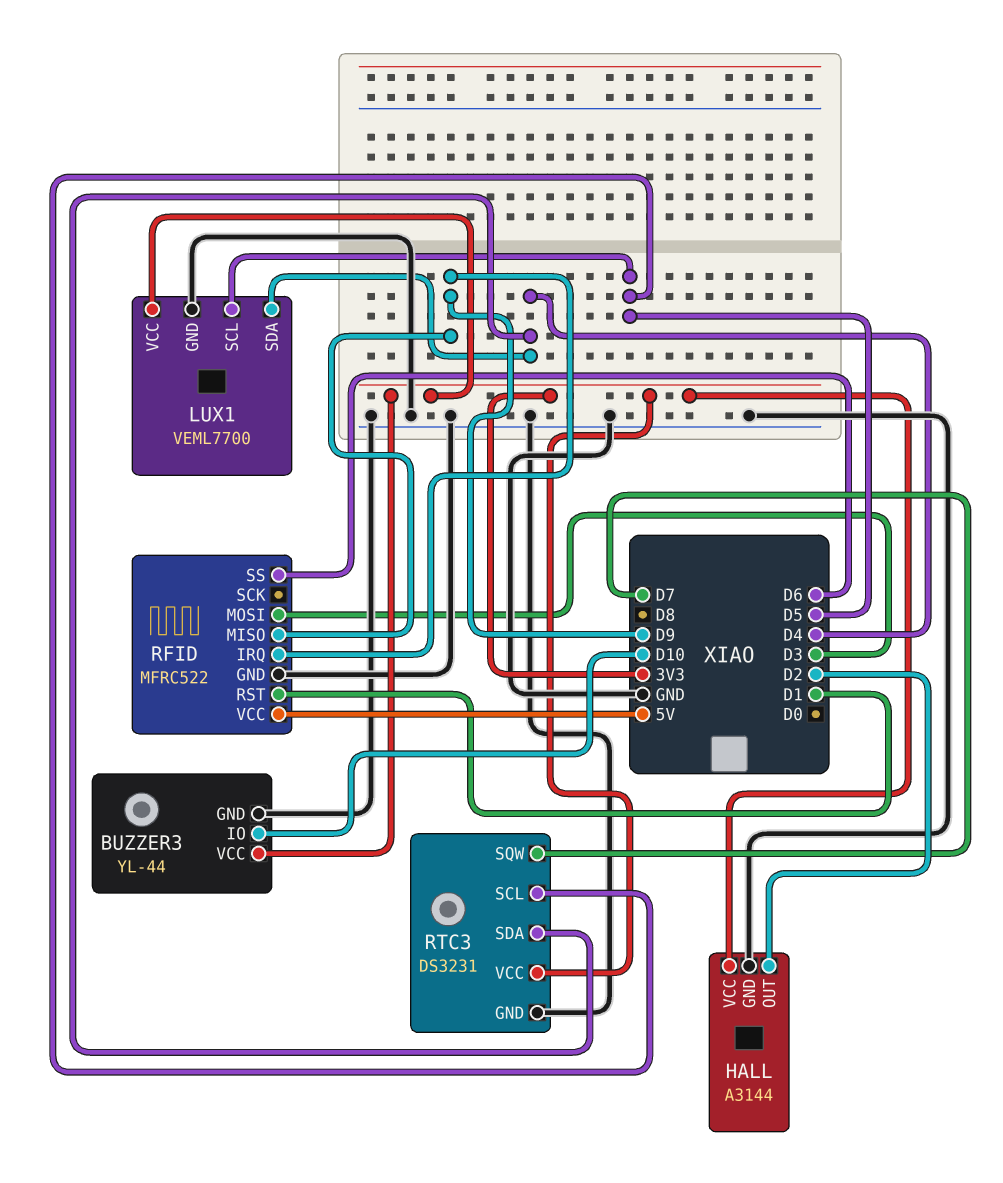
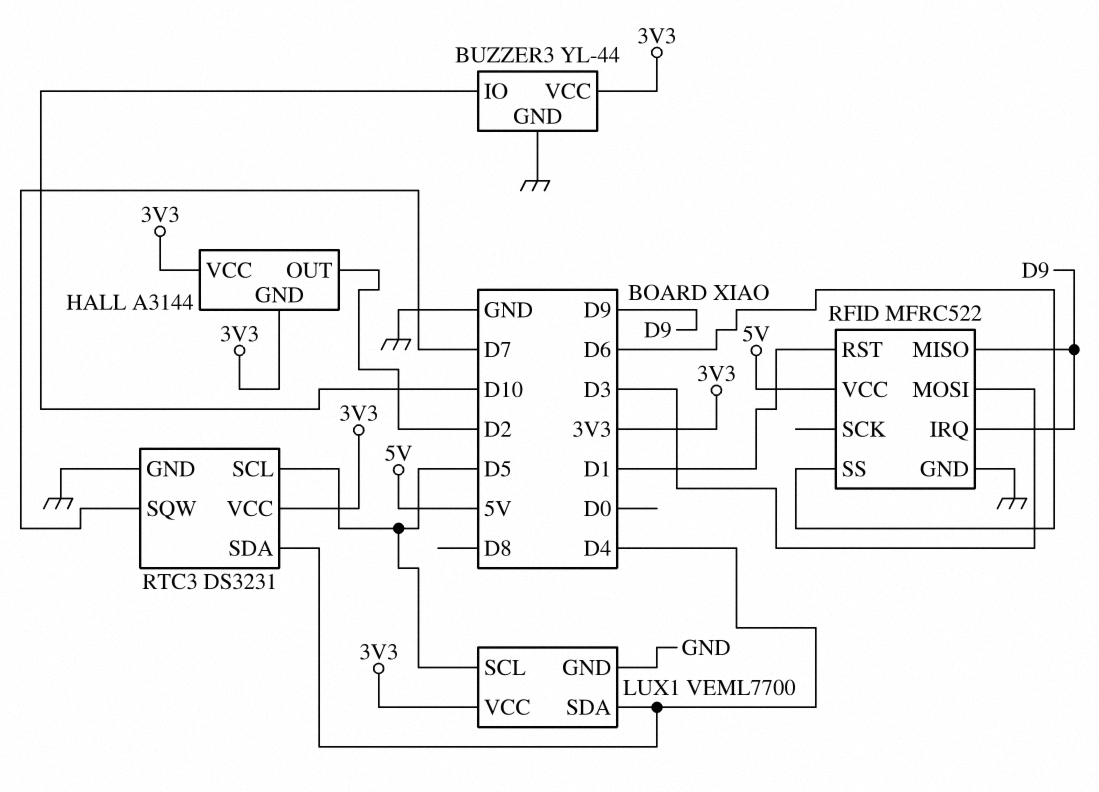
HALL pin GND: GND -> 3V3

